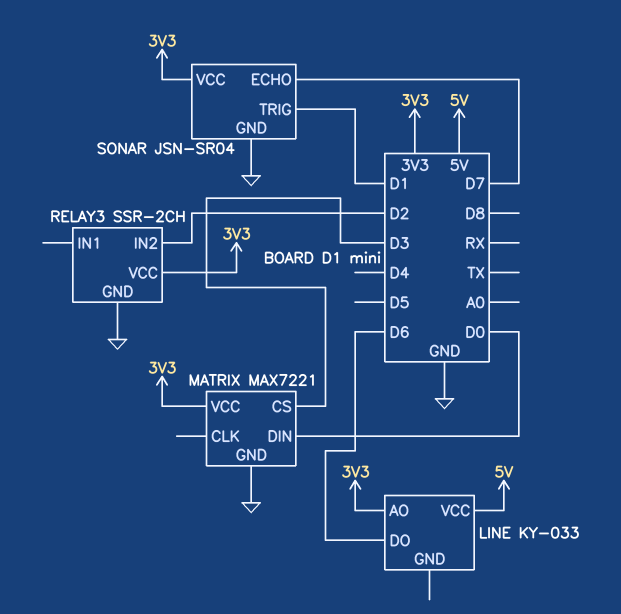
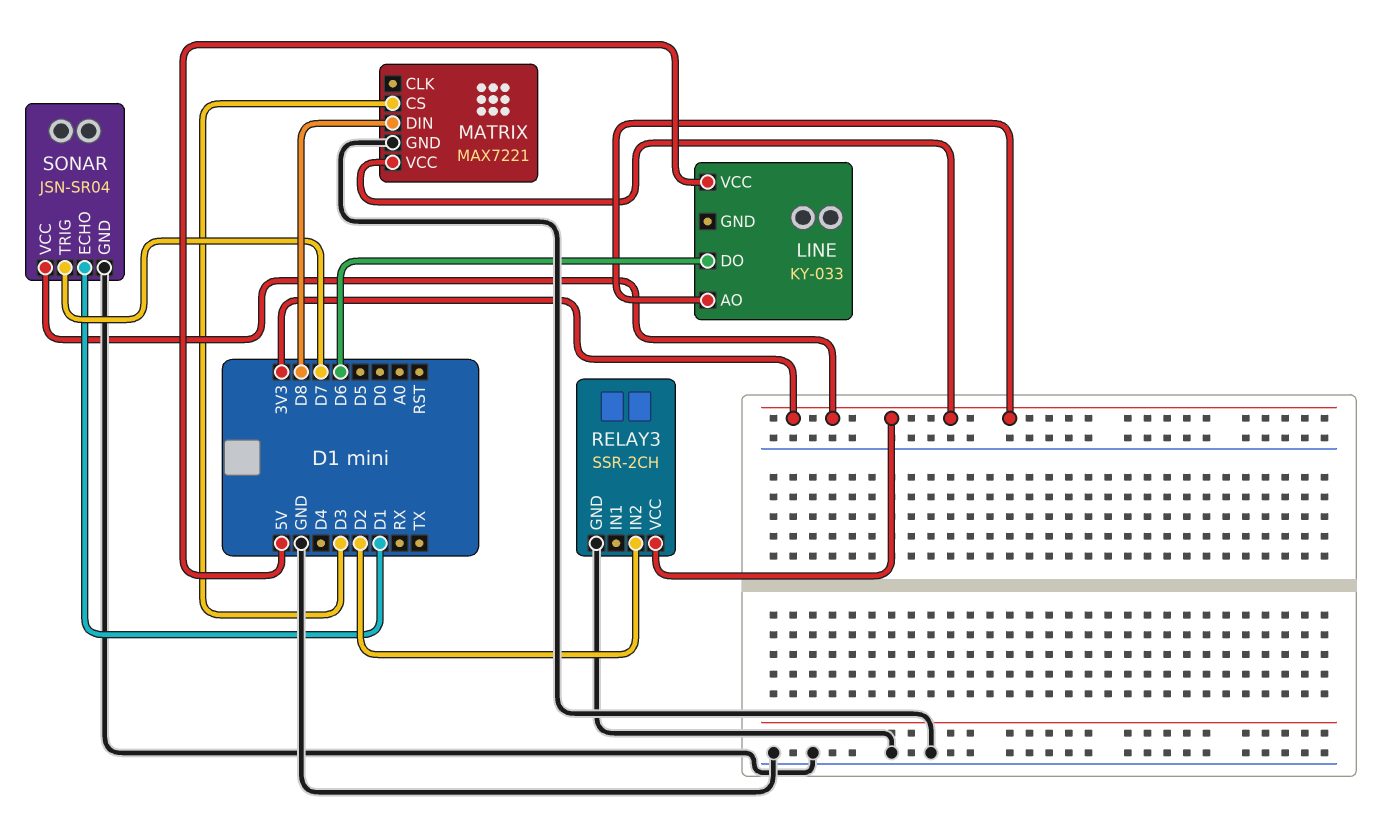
MATRIX pin DIN: D0 -> D8
SONAR pin ECHO: D7 -> D1
SONAR pin TRIG: D1 -> D7

